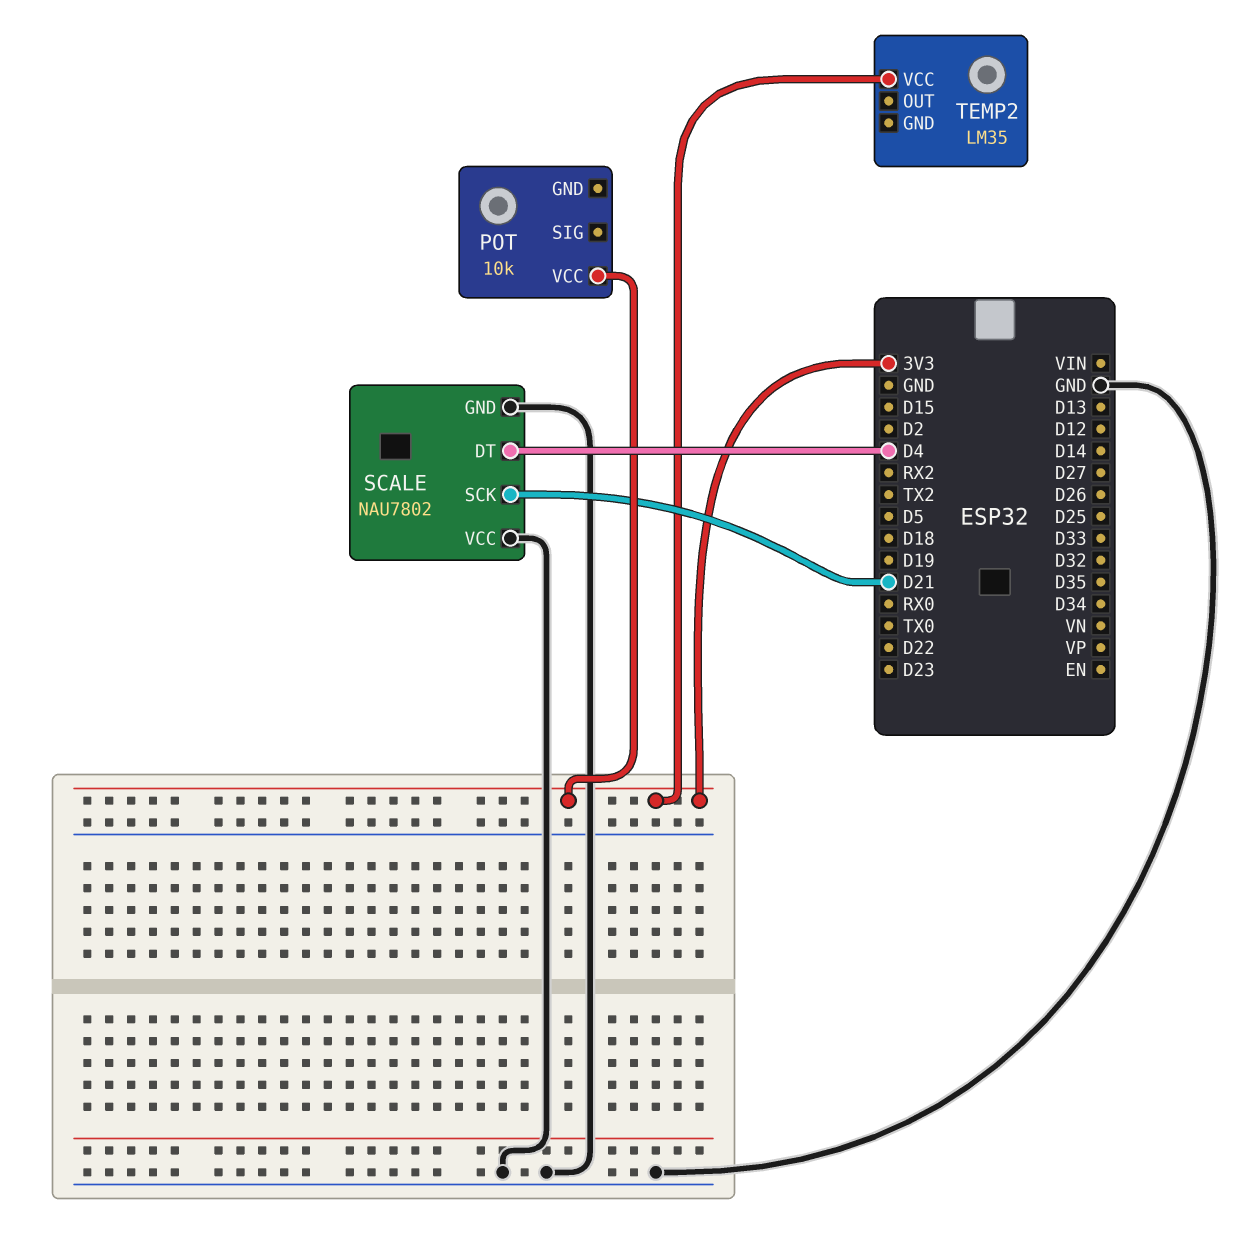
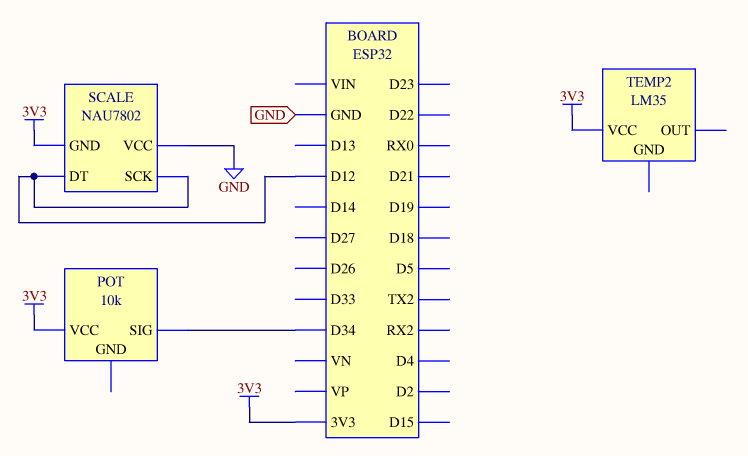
POT pin SIG: none -> D34
SCALE pin DT: D4 -> D12
SCALE pin GND: GND -> 3V3
SCALE pin SCK: D21 -> D12

